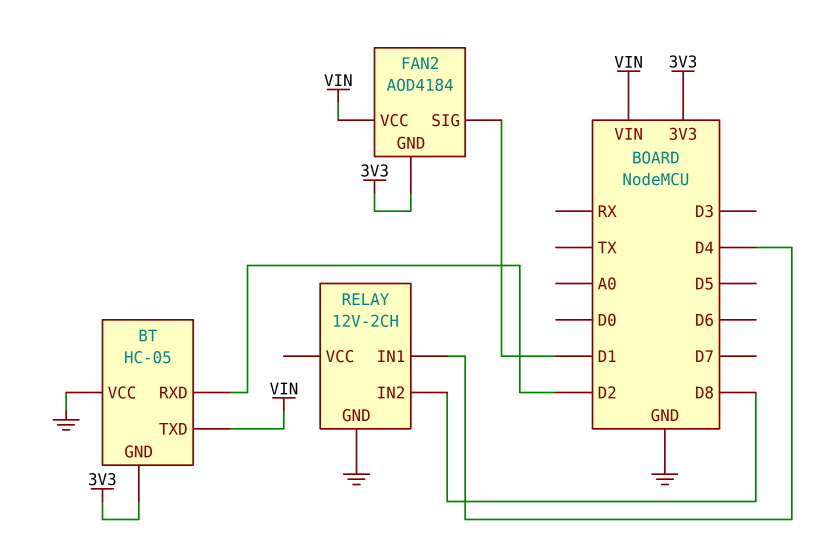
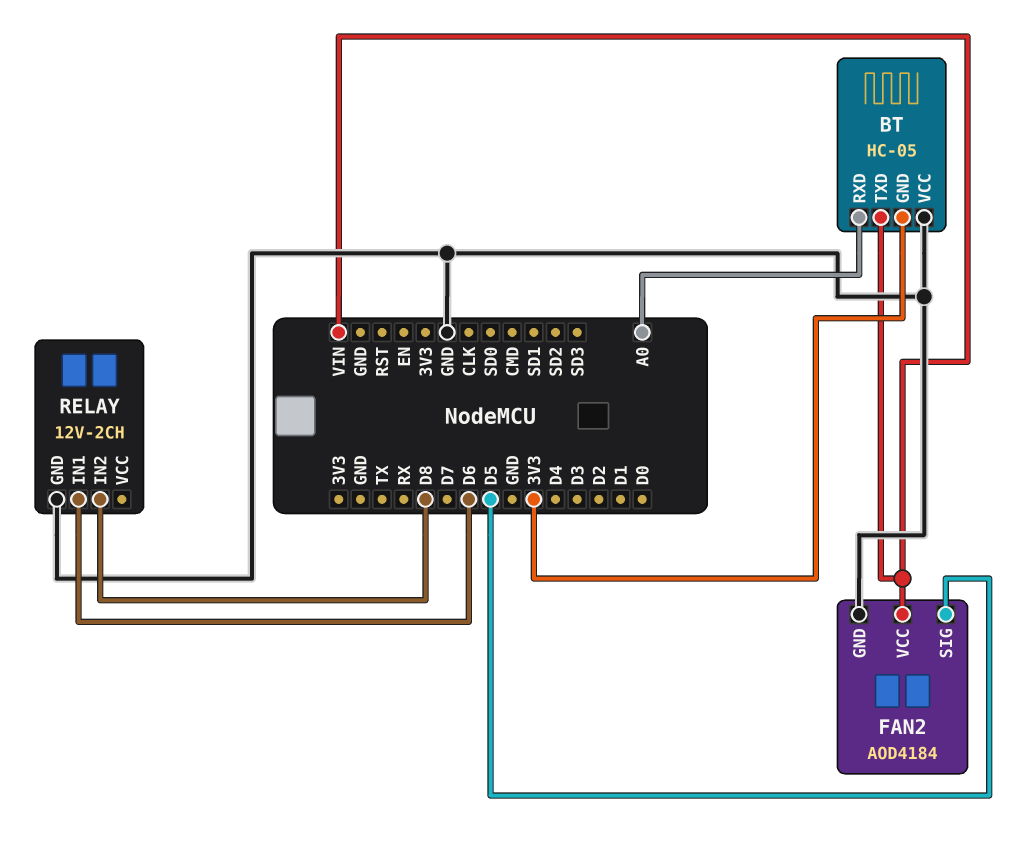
BT pin RXD: D2 -> A0
FAN2 pin GND: 3V3 -> GND
FAN2 pin SIG: D1 -> D5
RELAY pin IN1: D4 -> D6

